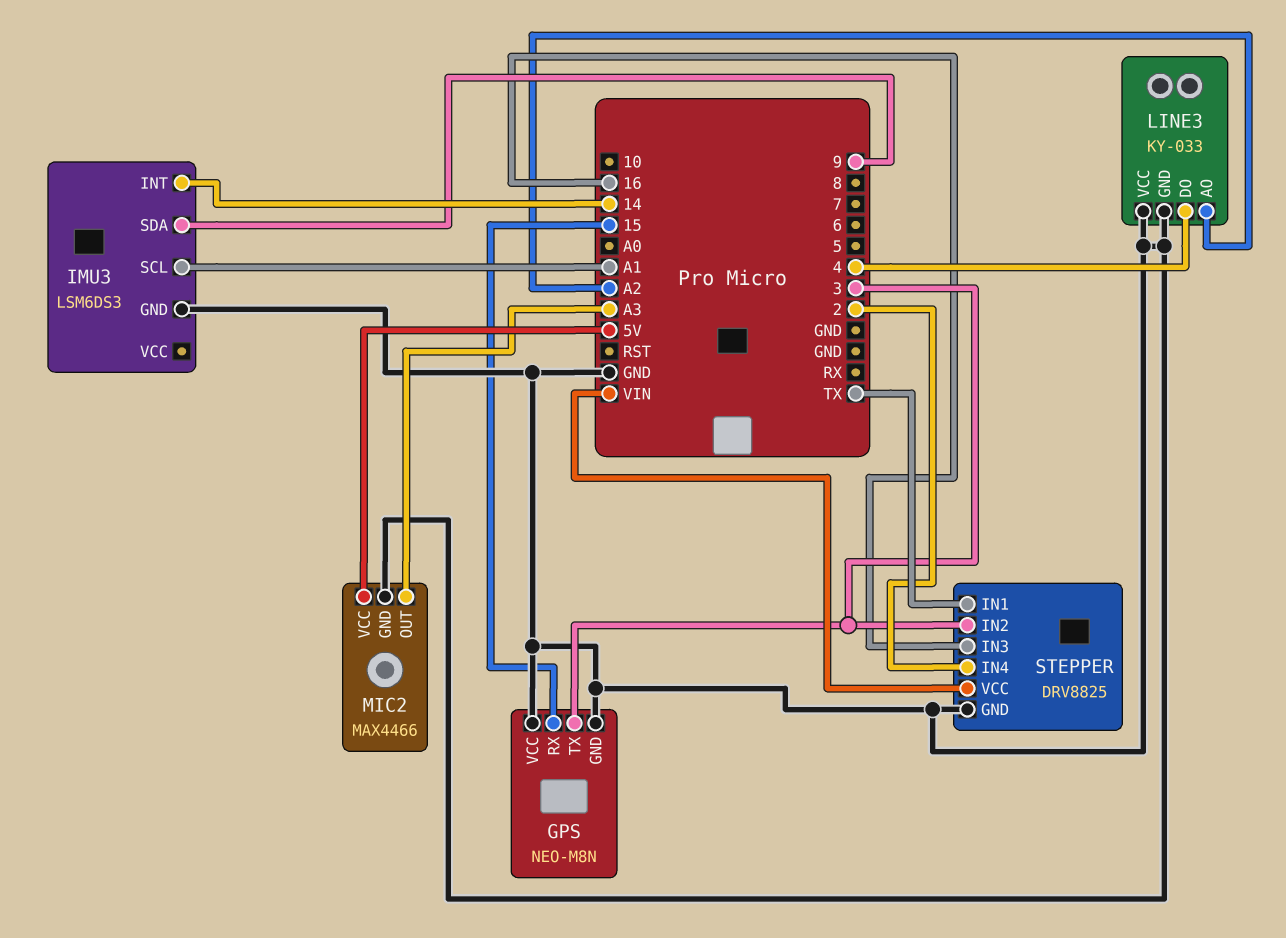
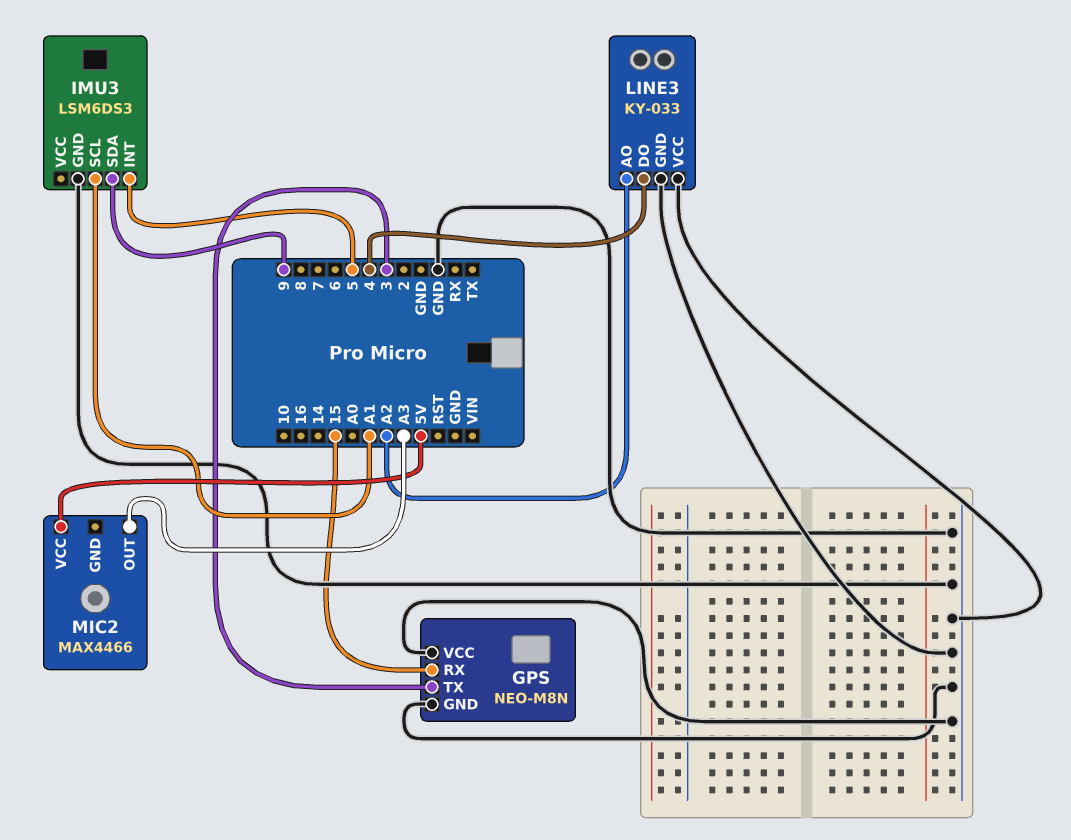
IMU3 pin INT: 14 -> 5
MIC2 pin GND: GND -> none
STEPPER: DRV8825 -> none
STEPPER pin GND: GND -> none
STEPPER pin IN1: TX -> none
STEPPER pin IN2: 3 -> none
STEPPER pin IN3: 16 -> none
STEPPER pin IN4: 2 -> none
STEPPER pin VCC: VIN -> none

